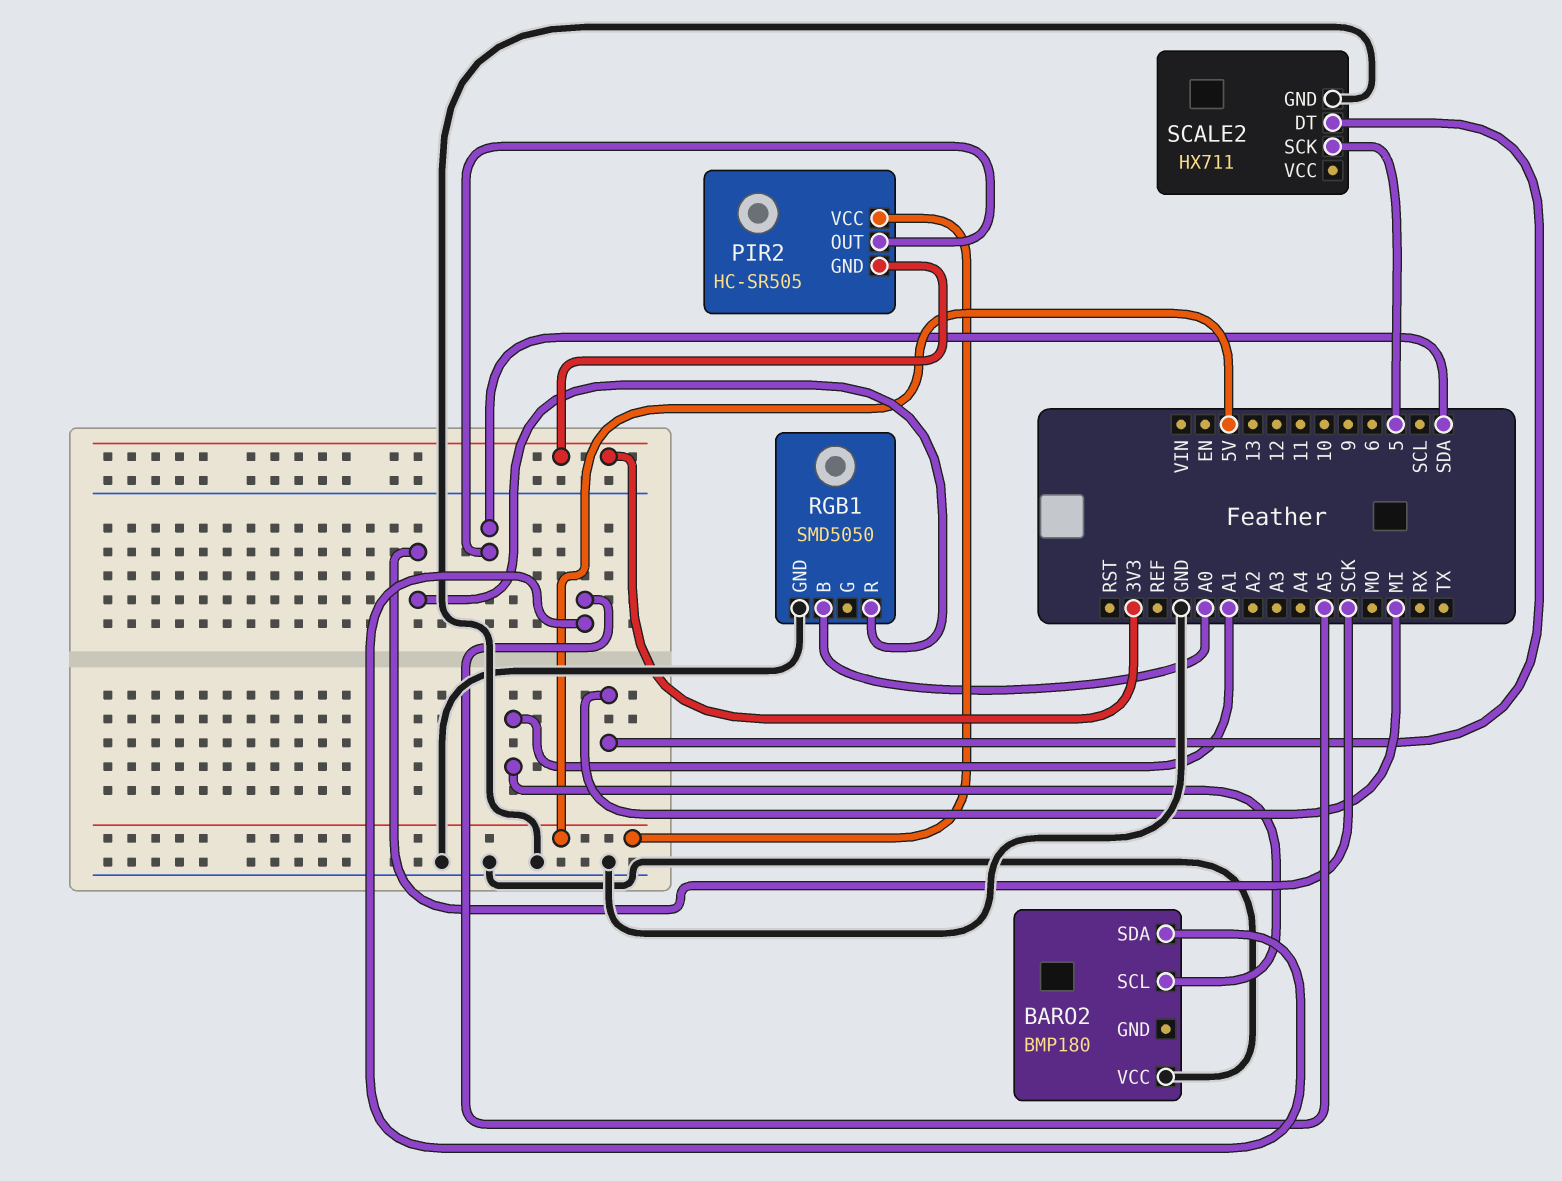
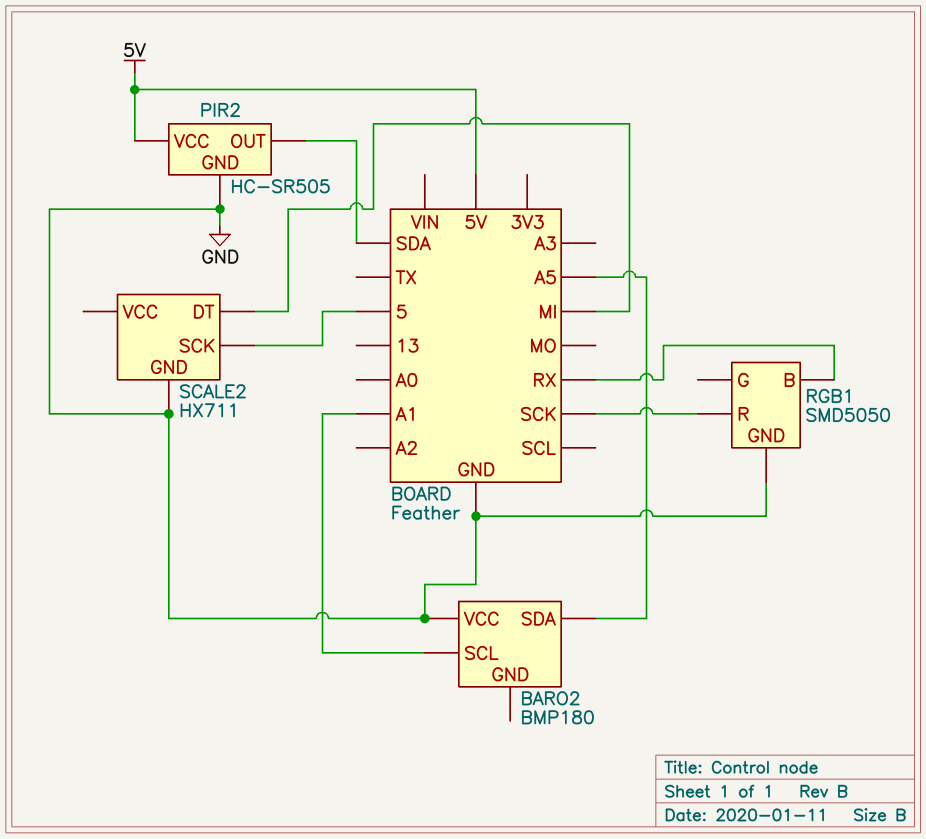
PIR2 pin GND: 3V3 -> GND
RGB1 pin B: A0 -> RX

